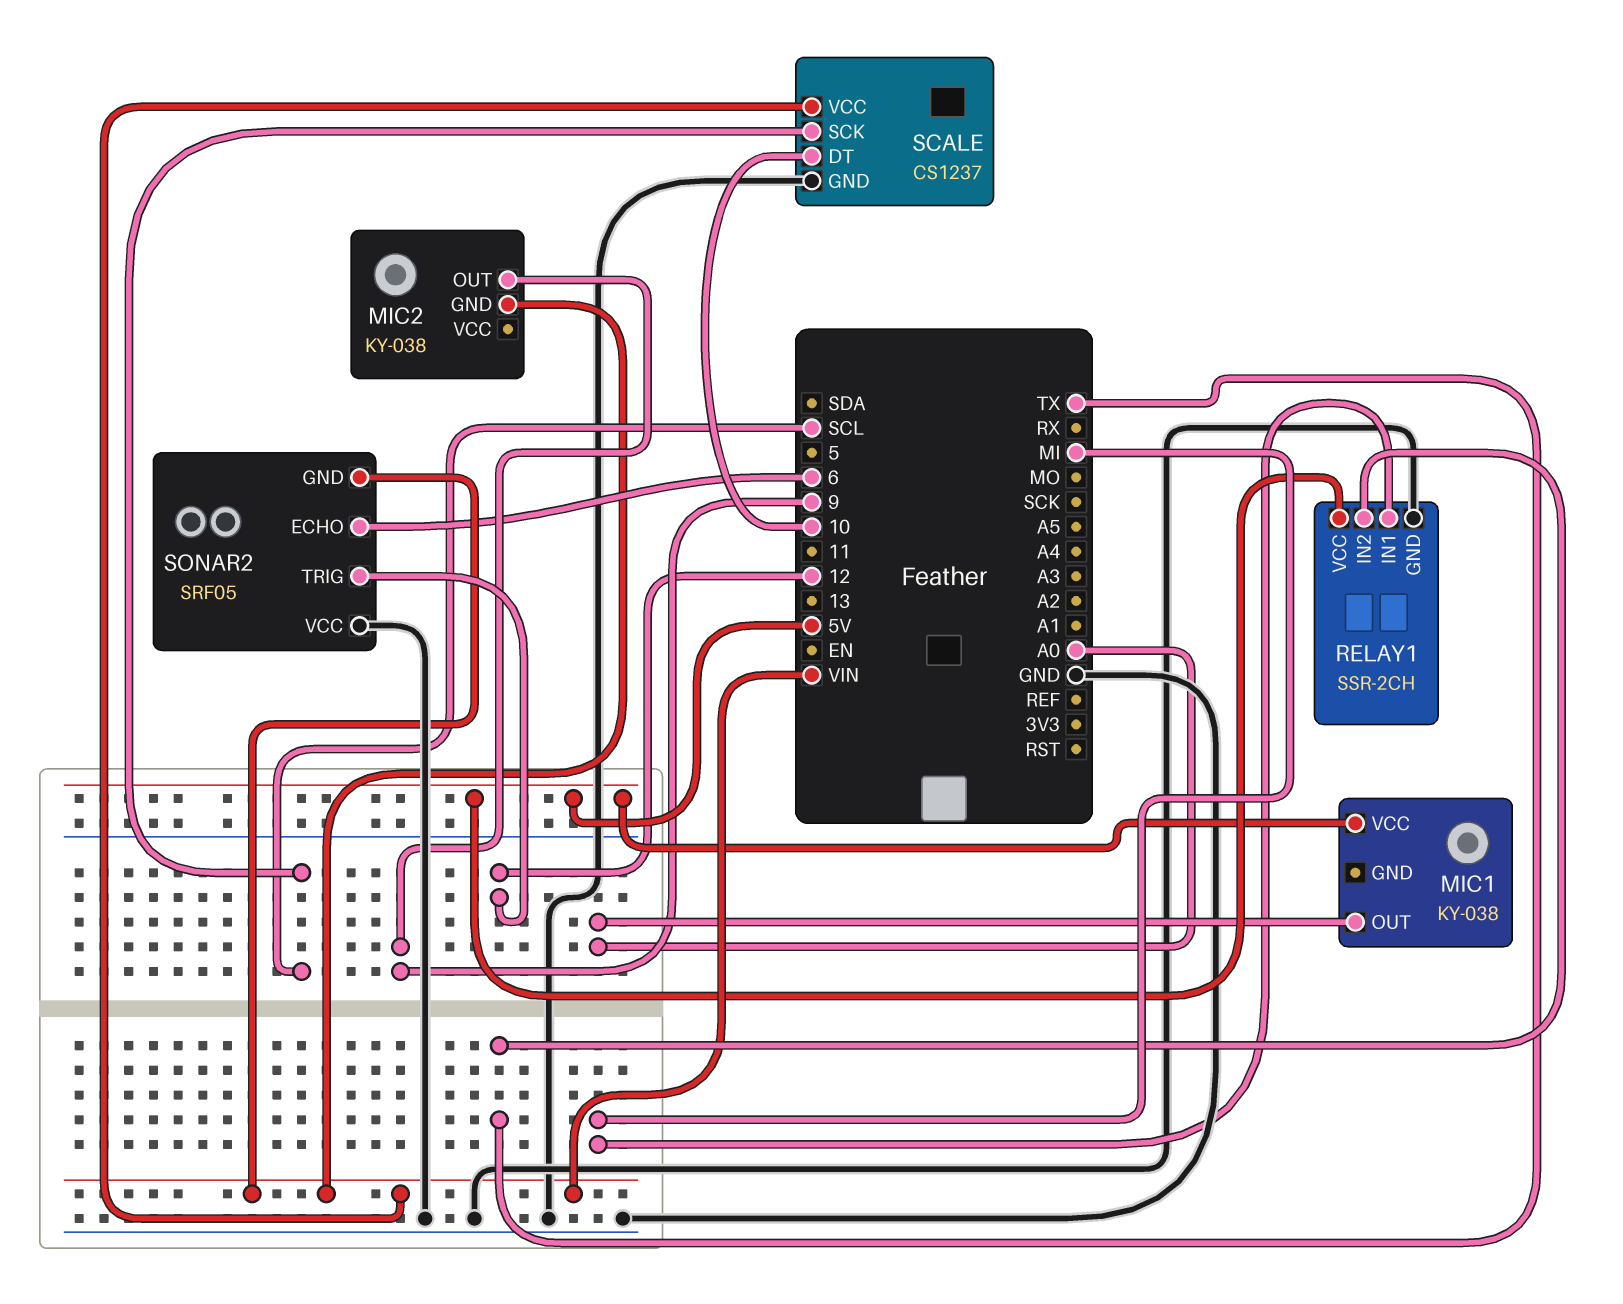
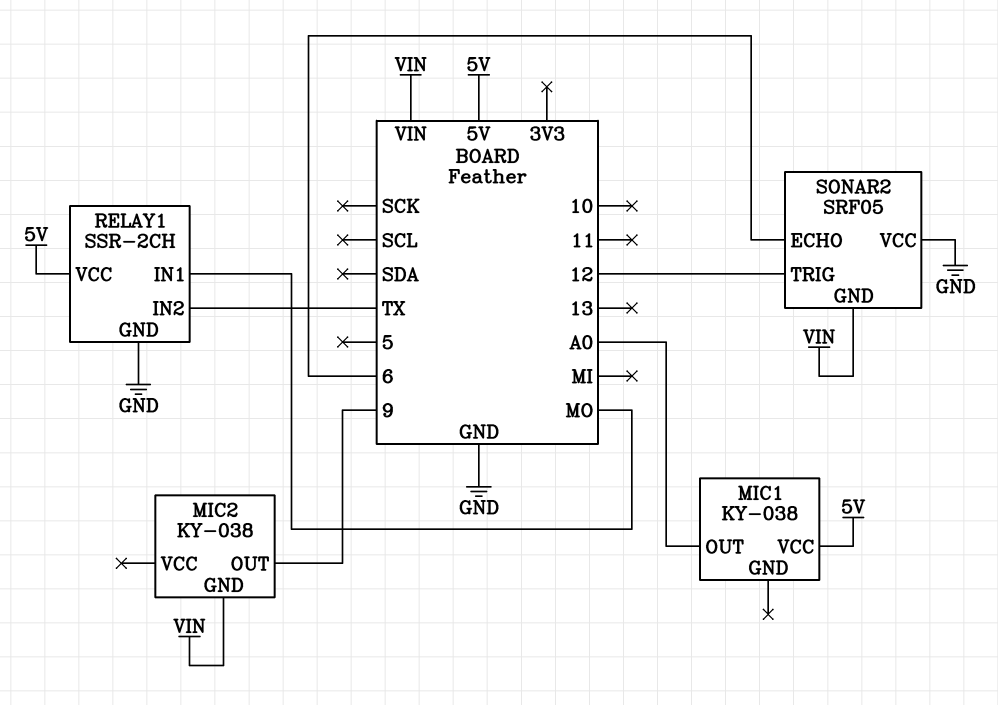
RELAY1 pin IN1: MI -> MO
SCALE: CS1237 -> none
SCALE pin DT: 10 -> none
SCALE pin GND: GND -> none
SCALE pin SCK: SCL -> none
SCALE pin VCC: VIN -> none

